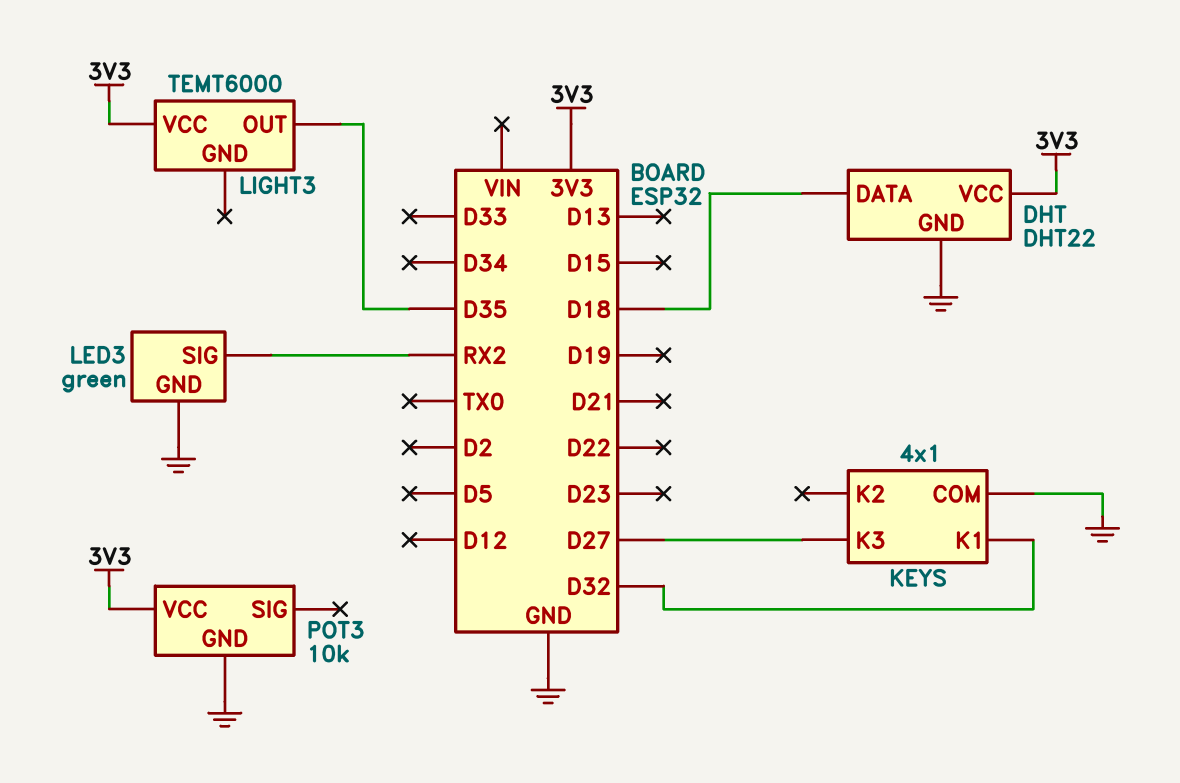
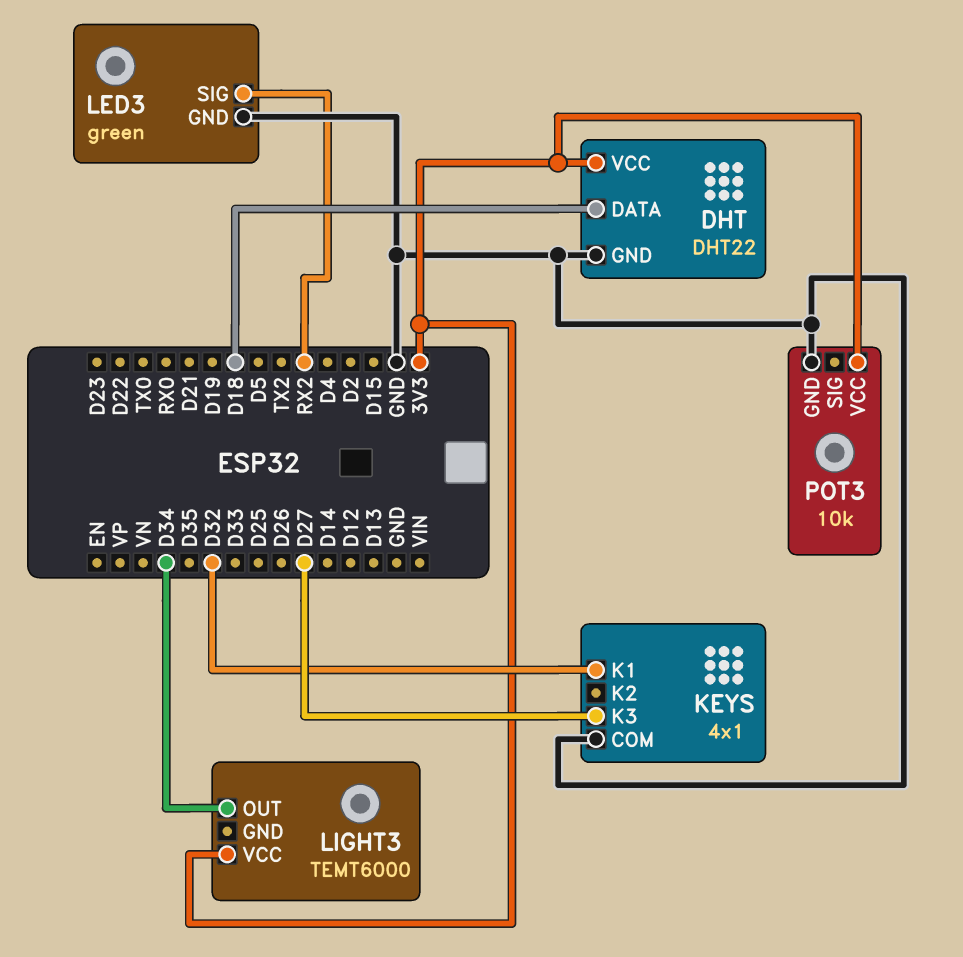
LIGHT3 pin OUT: D35 -> D34

